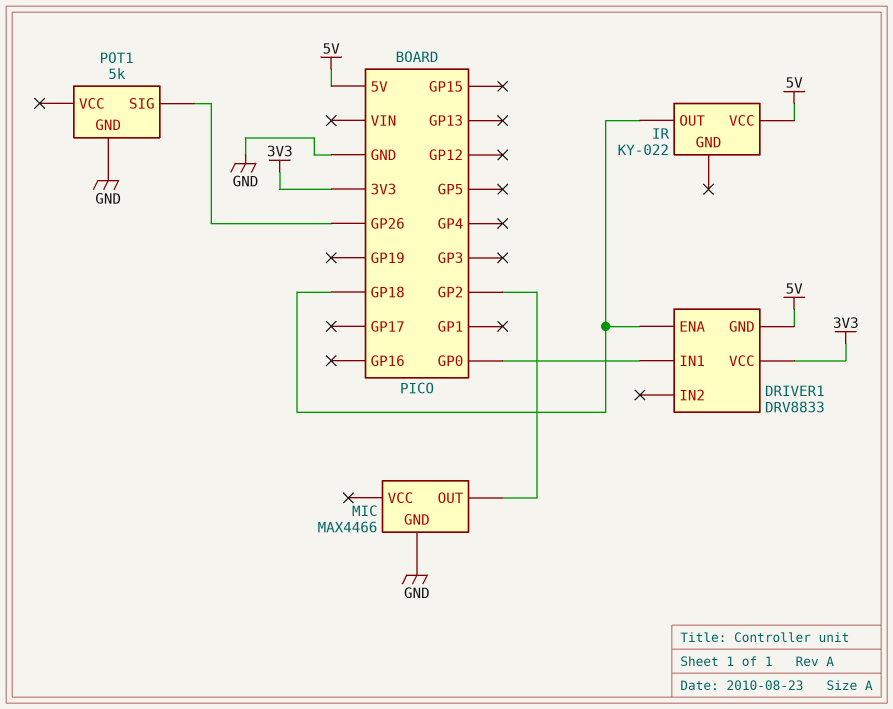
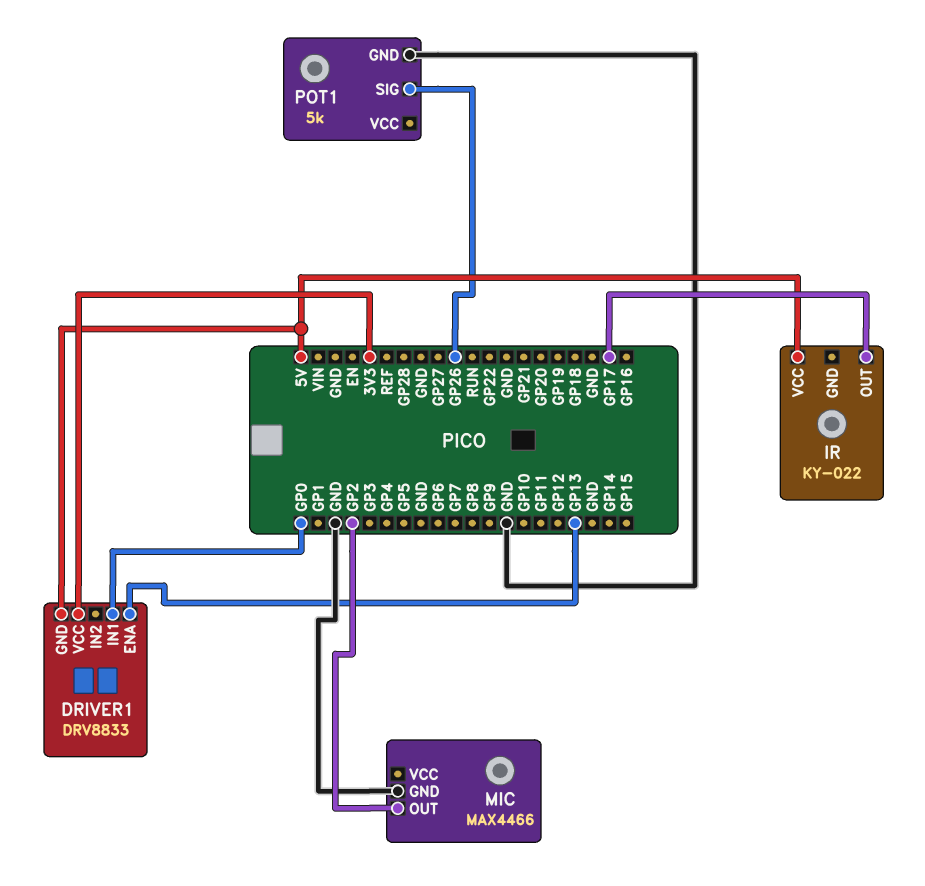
DRIVER1 pin ENA: GP18 -> GP13
IR pin OUT: GP18 -> GP17

